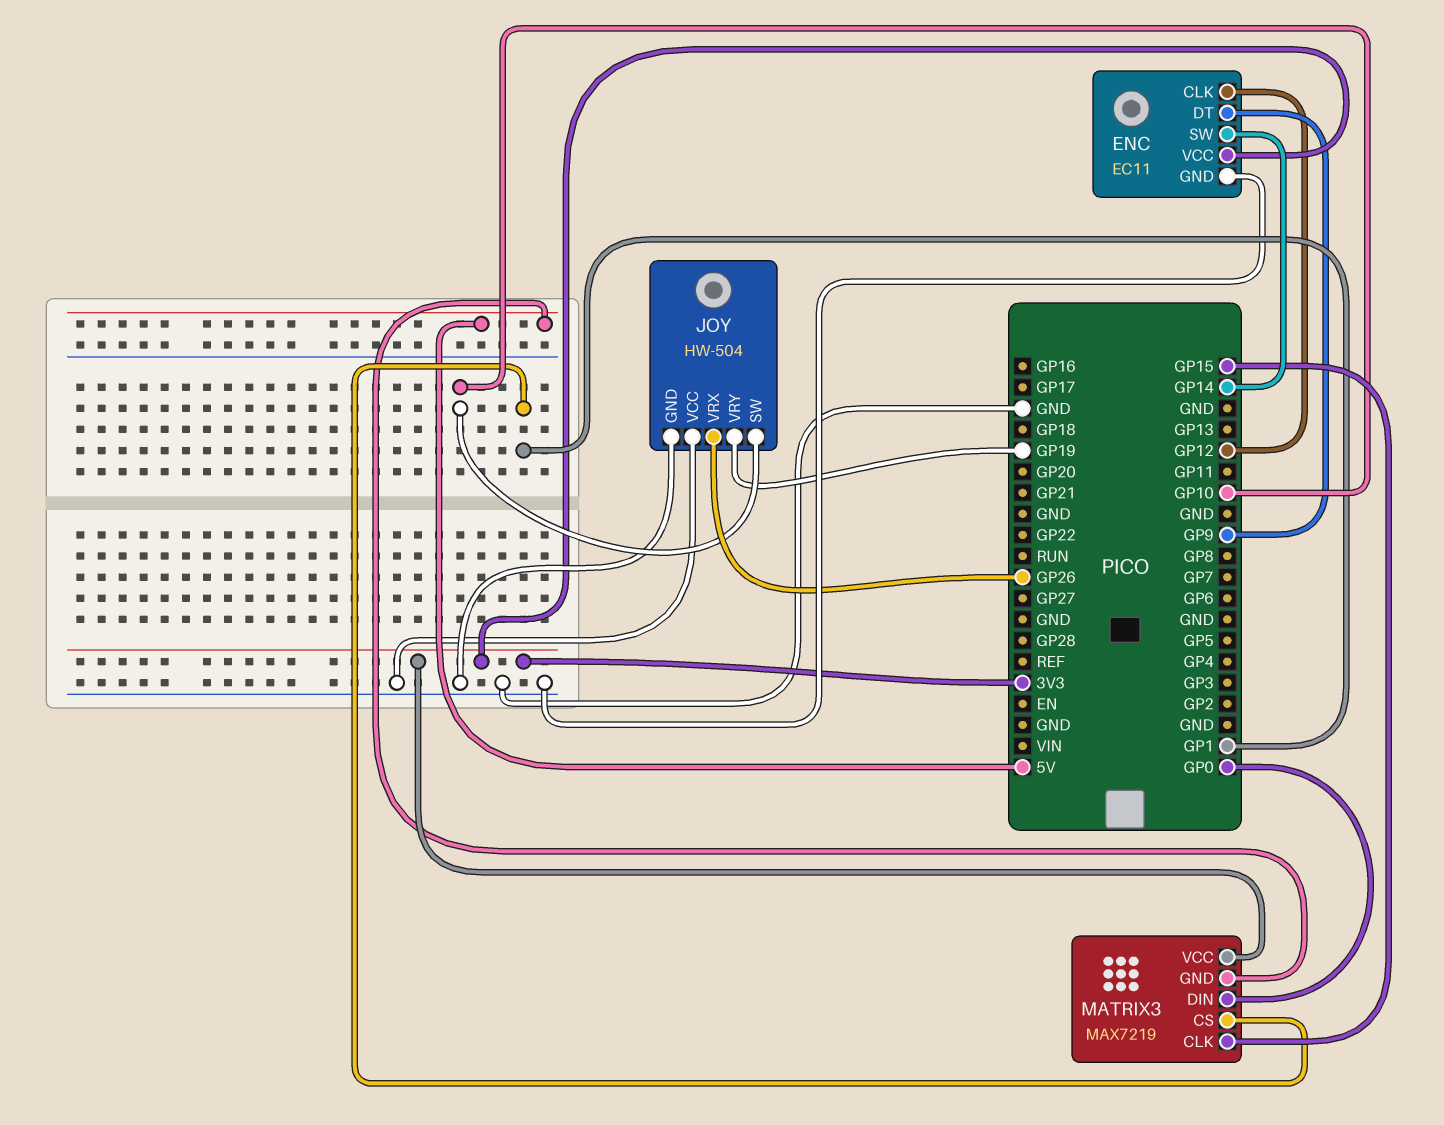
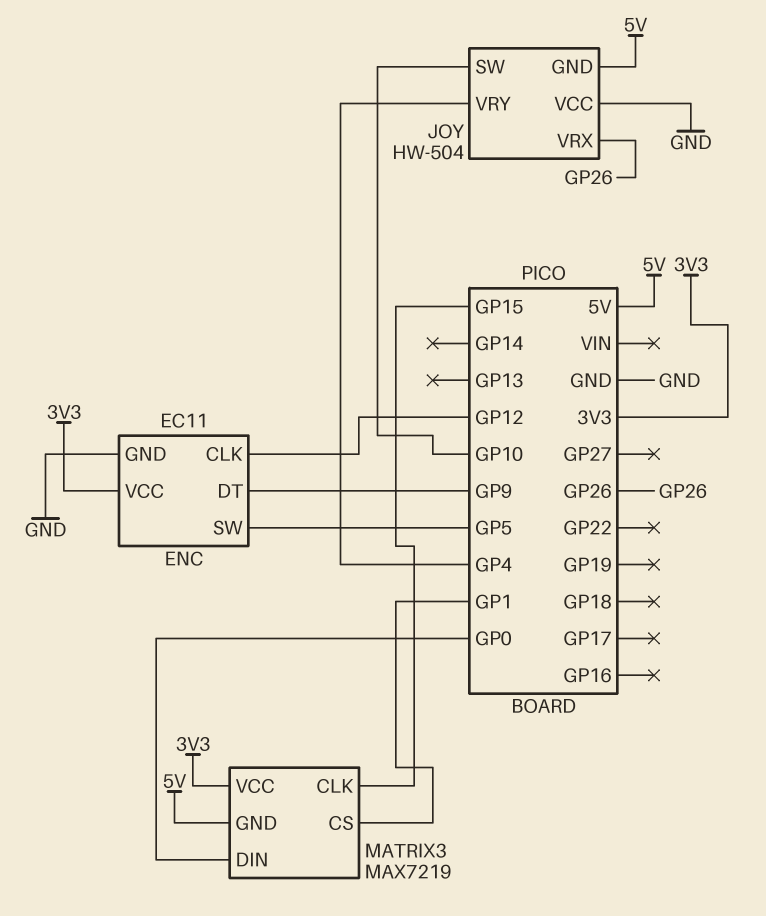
ENC pin SW: GP14 -> GP5
JOY pin GND: GND -> 5V
JOY pin VRY: GP19 -> GP4

